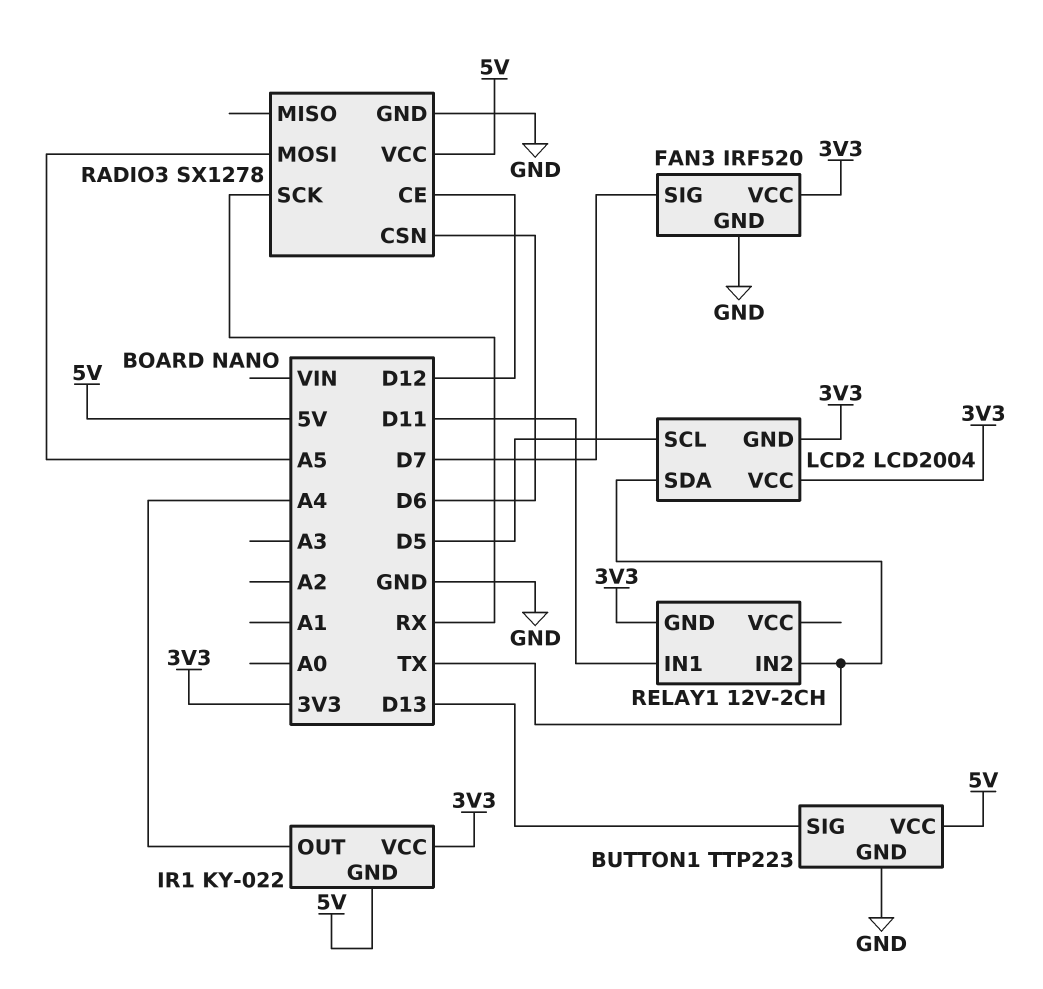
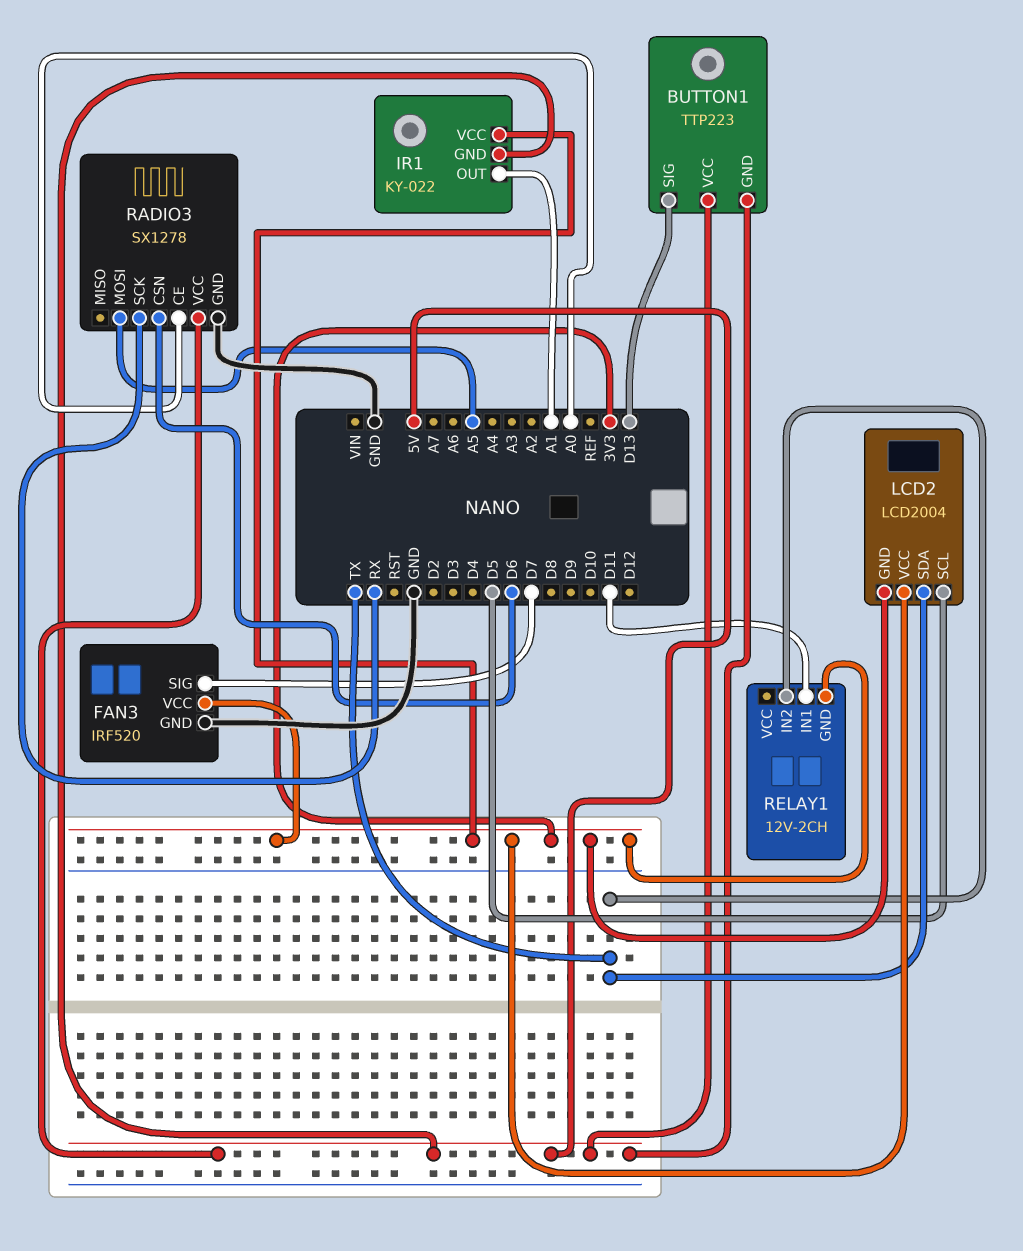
BUTTON1 pin GND: GND -> 5V
IR1 pin OUT: A4 -> A1
RADIO3 pin CE: D12 -> A0

